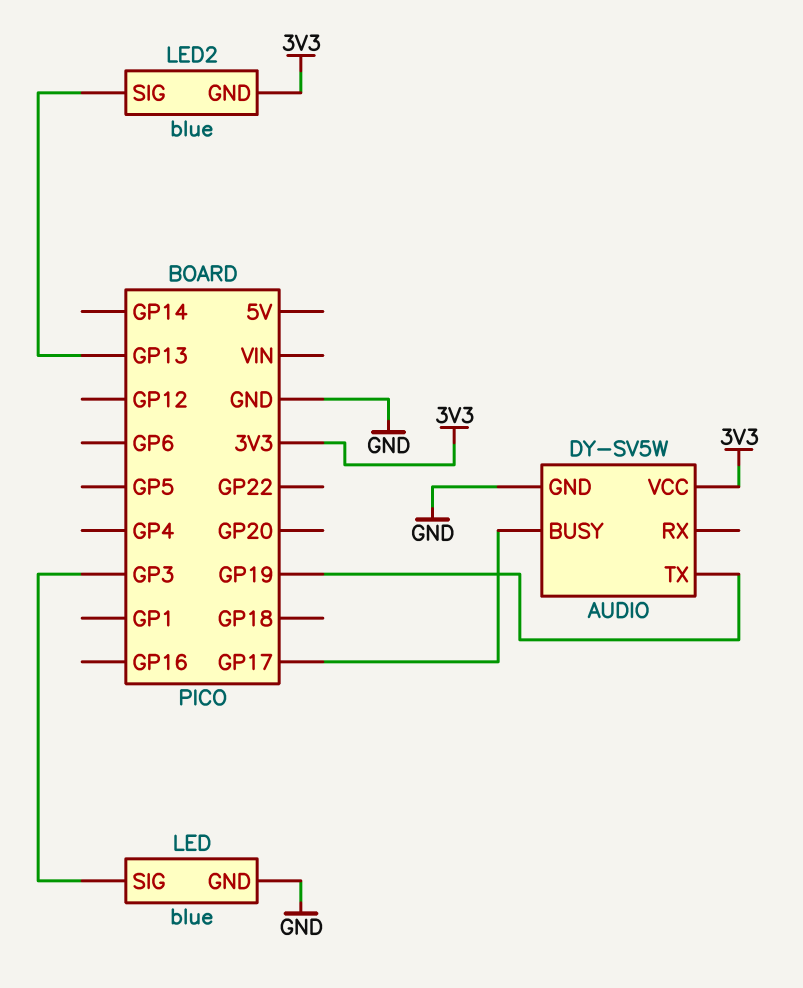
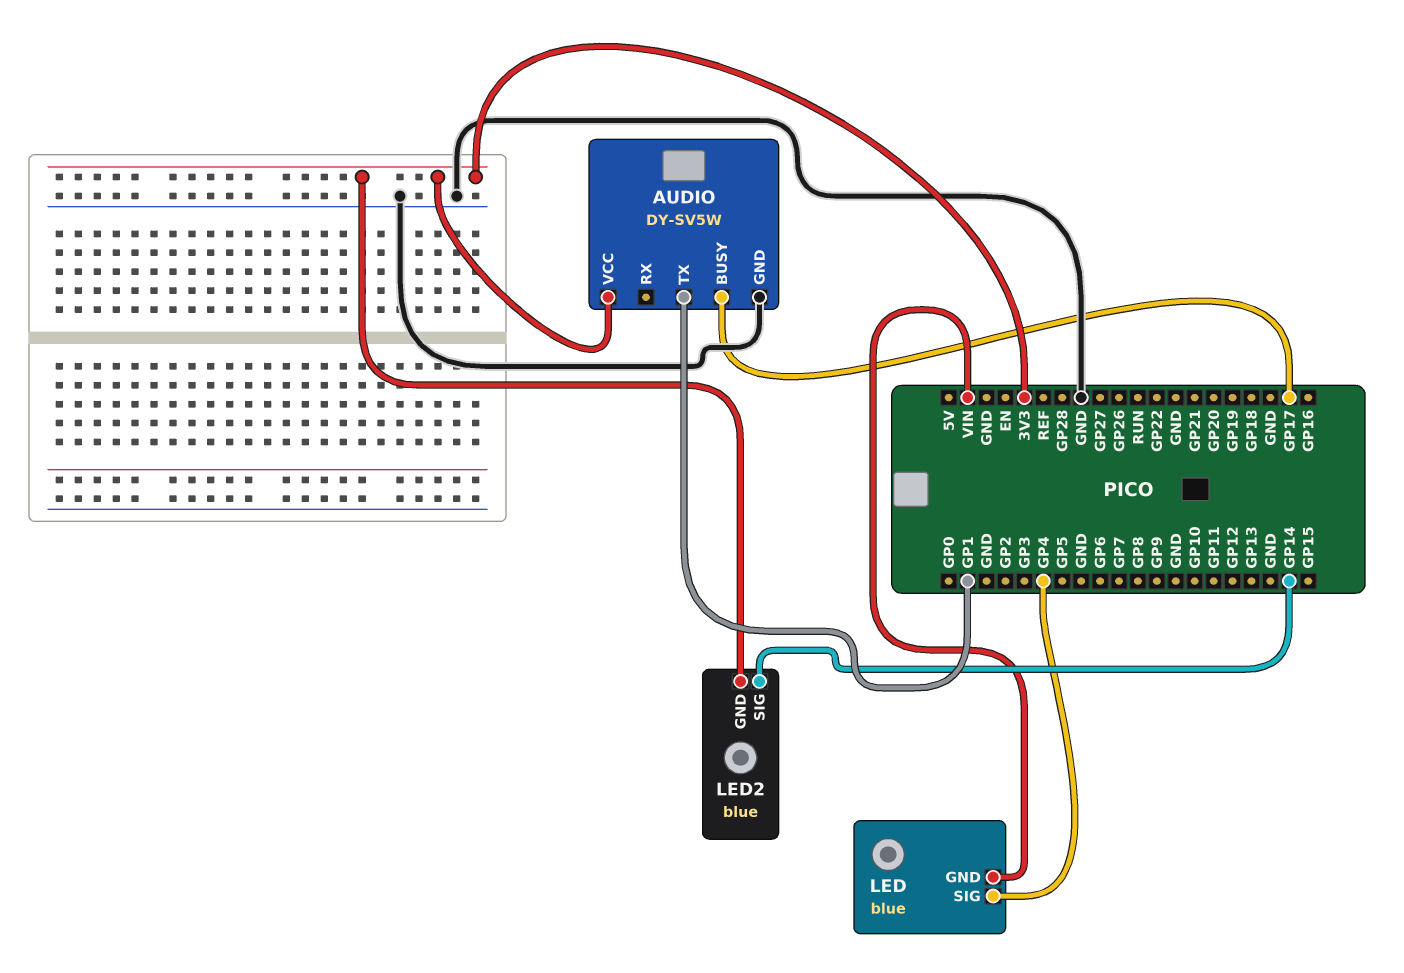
AUDIO pin TX: GP19 -> GP1
LED pin GND: GND -> VIN
LED pin SIG: GP3 -> GP4
LED2 pin SIG: GP13 -> GP14

